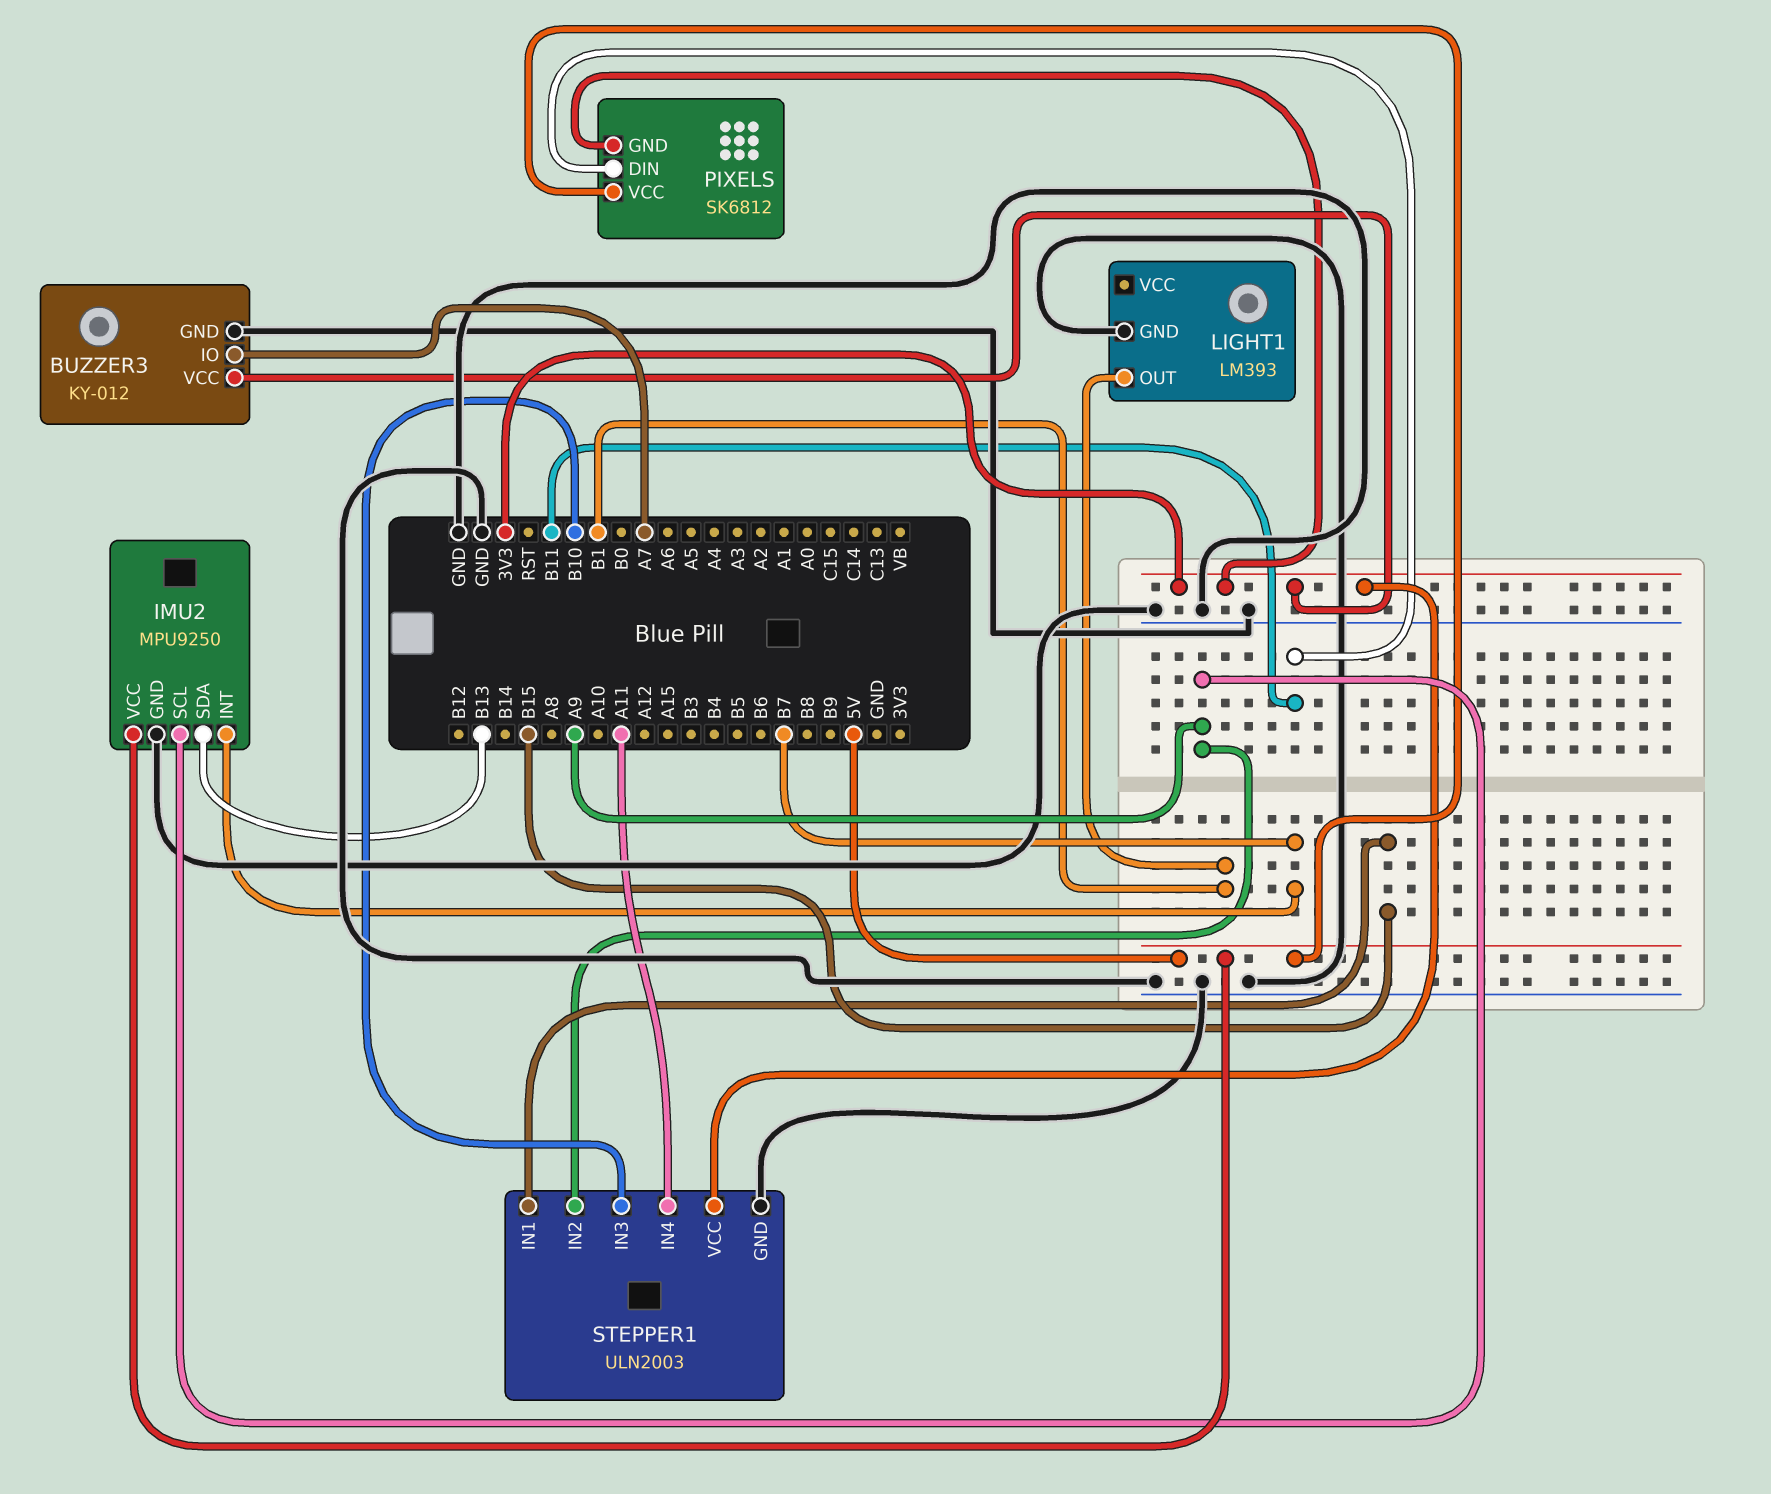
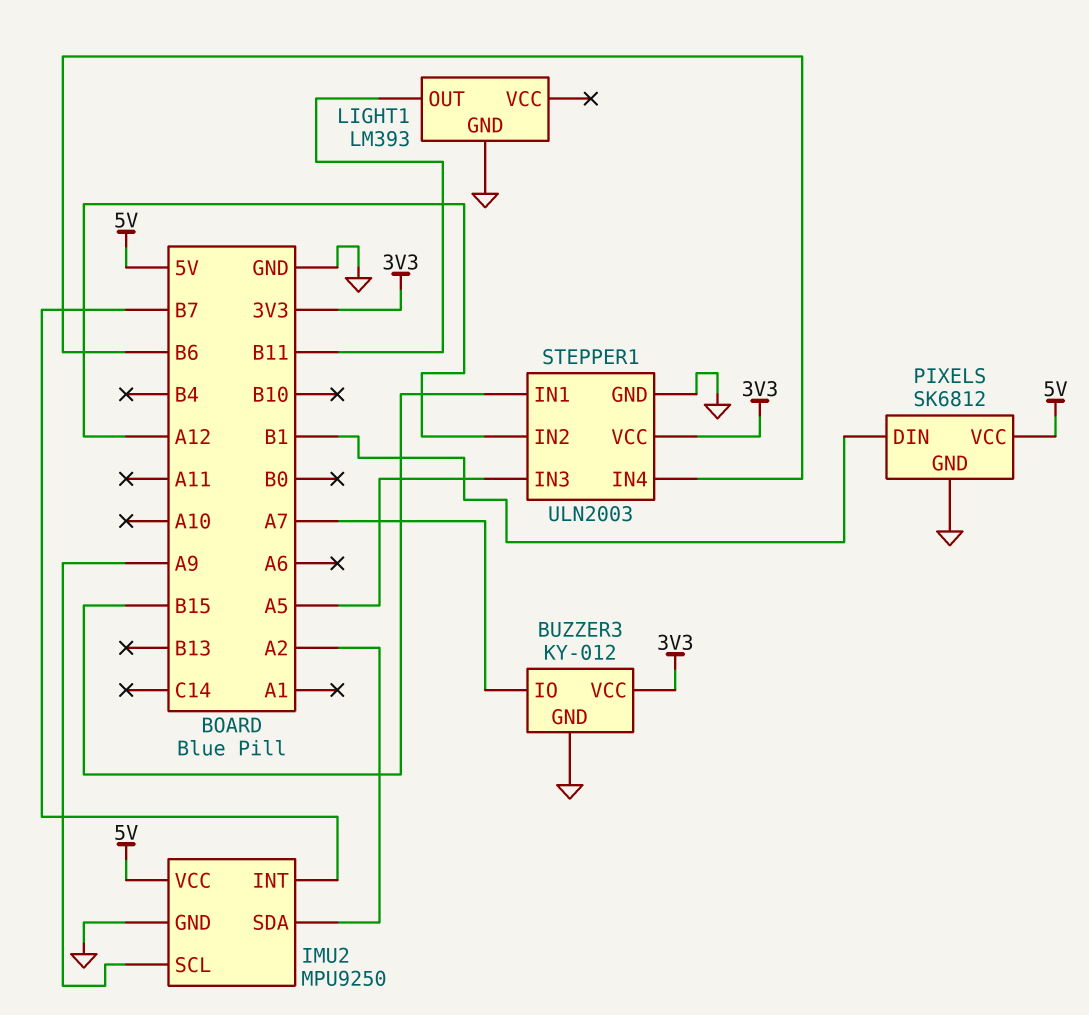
IMU2 pin SDA: B13 -> A2
LIGHT1 pin OUT: B1 -> B11
PIXELS pin DIN: B11 -> B1
PIXELS pin GND: 3V3 -> GND
STEPPER1 pin IN2: A9 -> A12
STEPPER1 pin IN3: B10 -> A5
STEPPER1 pin IN4: A11 -> B6

